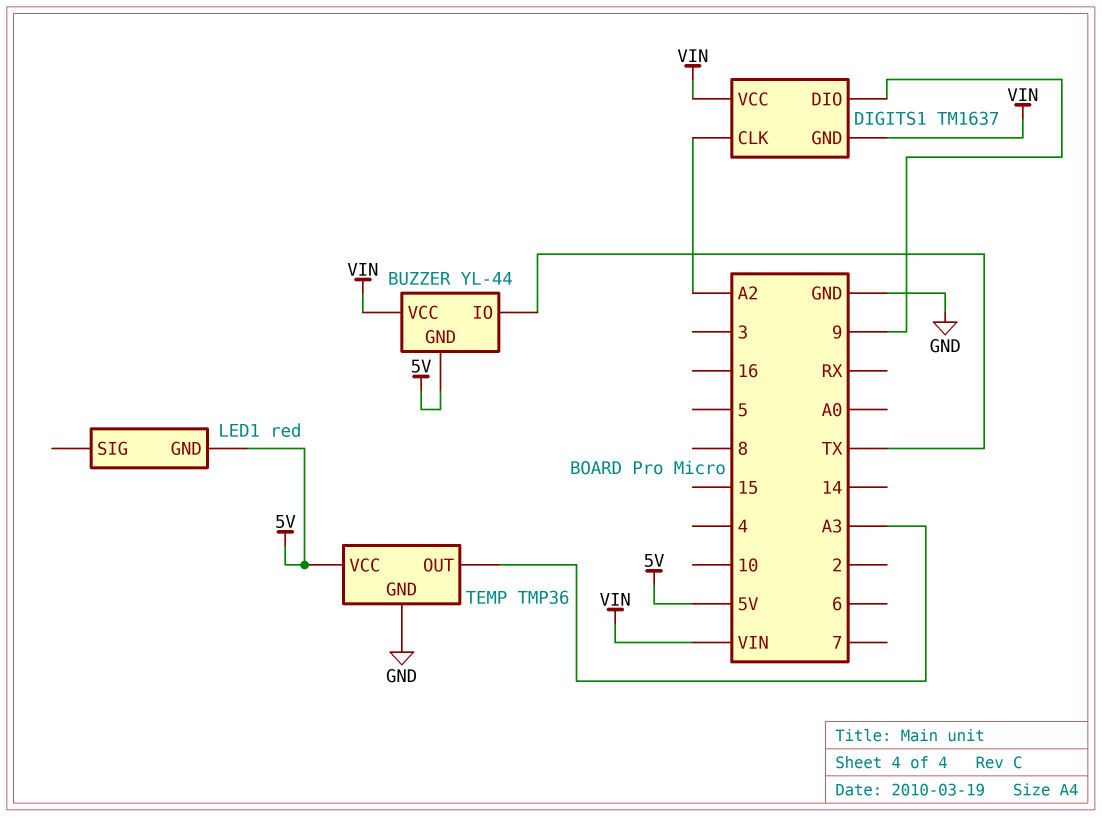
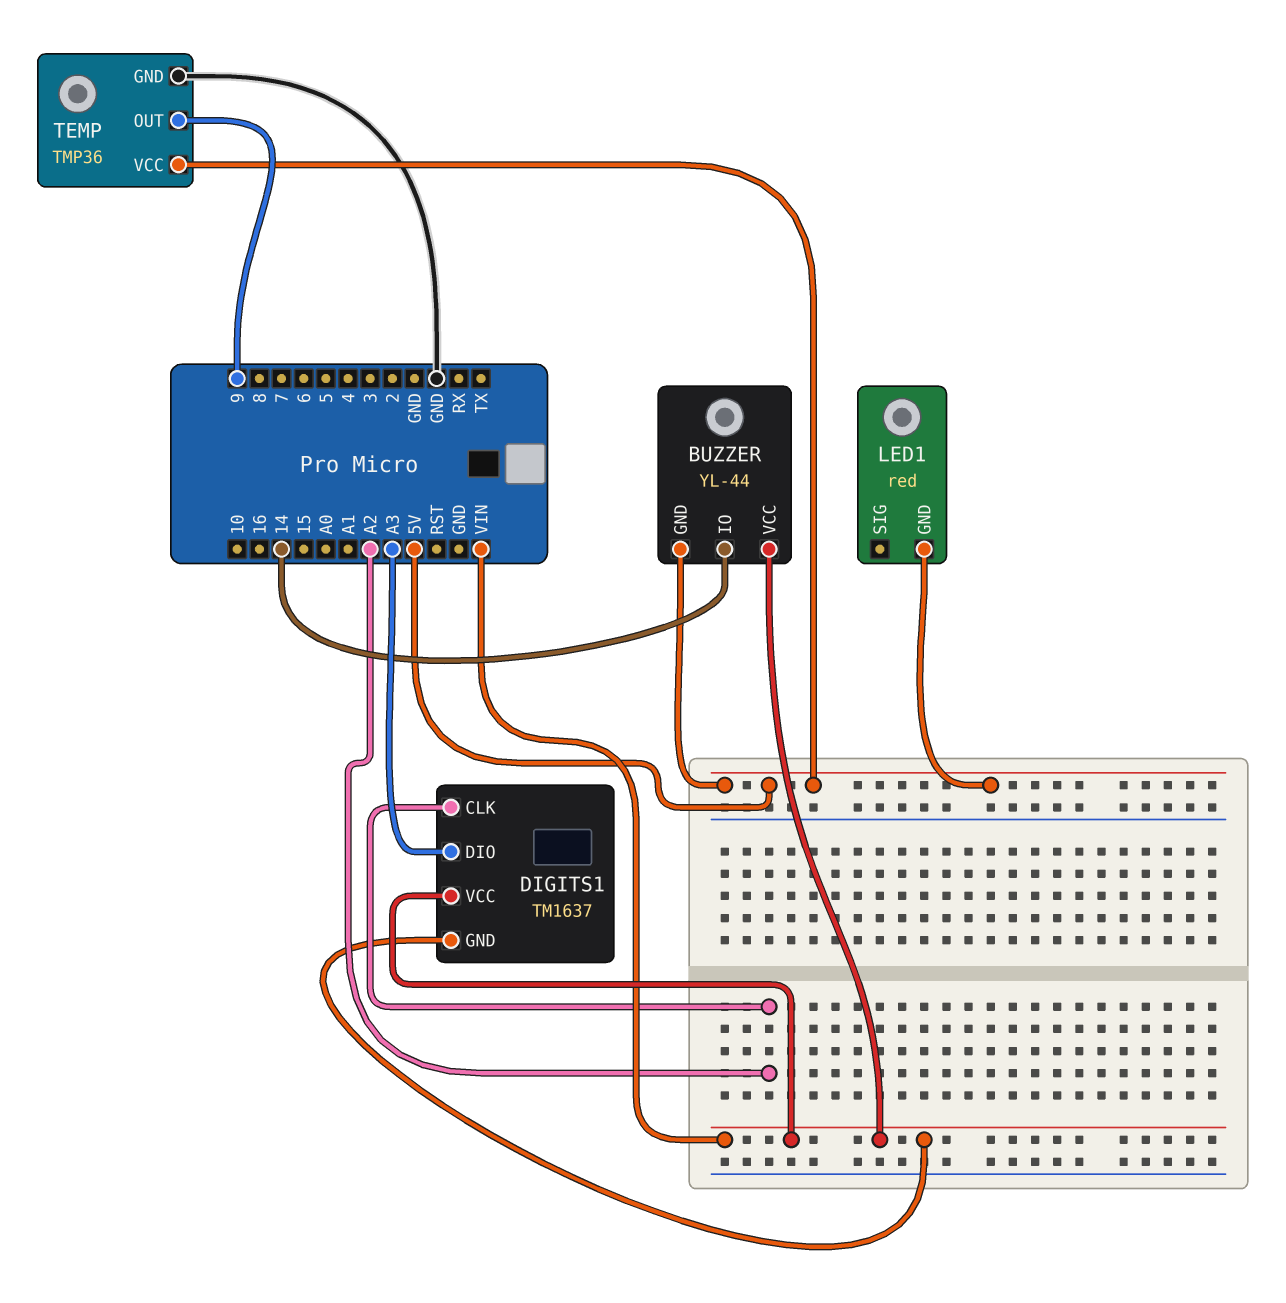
BUZZER pin IO: TX -> 14
DIGITS1 pin DIO: 9 -> A3
TEMP pin OUT: A3 -> 9

